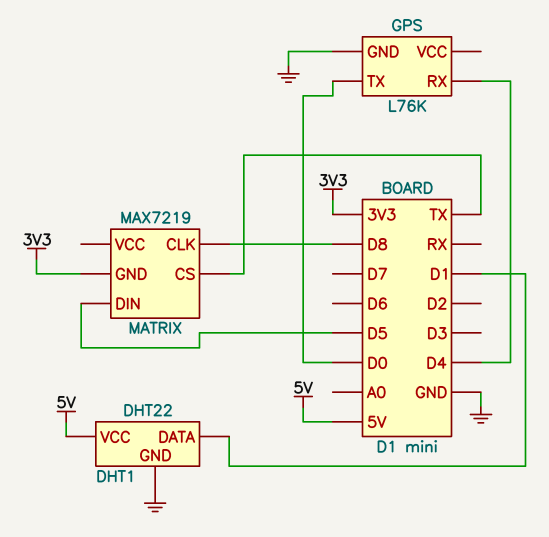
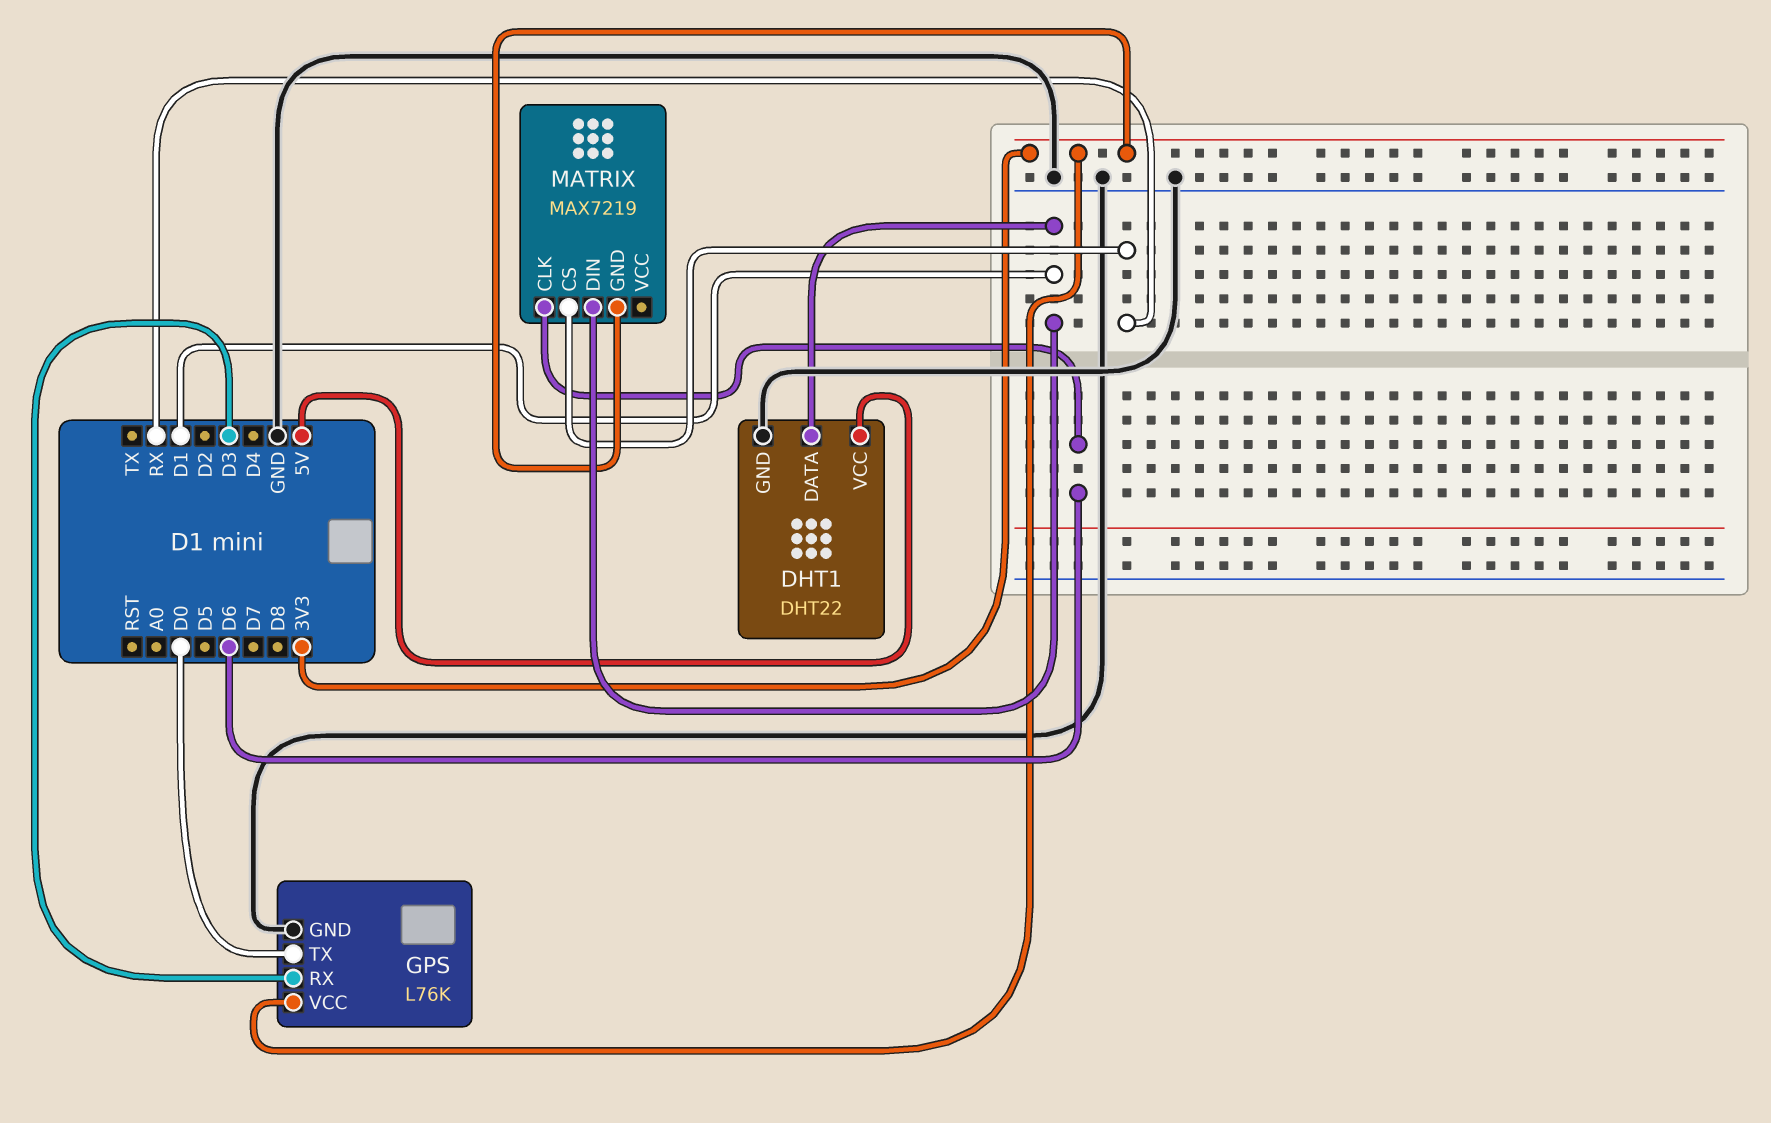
GPS pin RX: D4 -> D3
GPS pin VCC: none -> 3V3
MATRIX pin CLK: D8 -> D6
MATRIX pin CS: TX -> RX
MATRIX pin DIN: D5 -> D1

